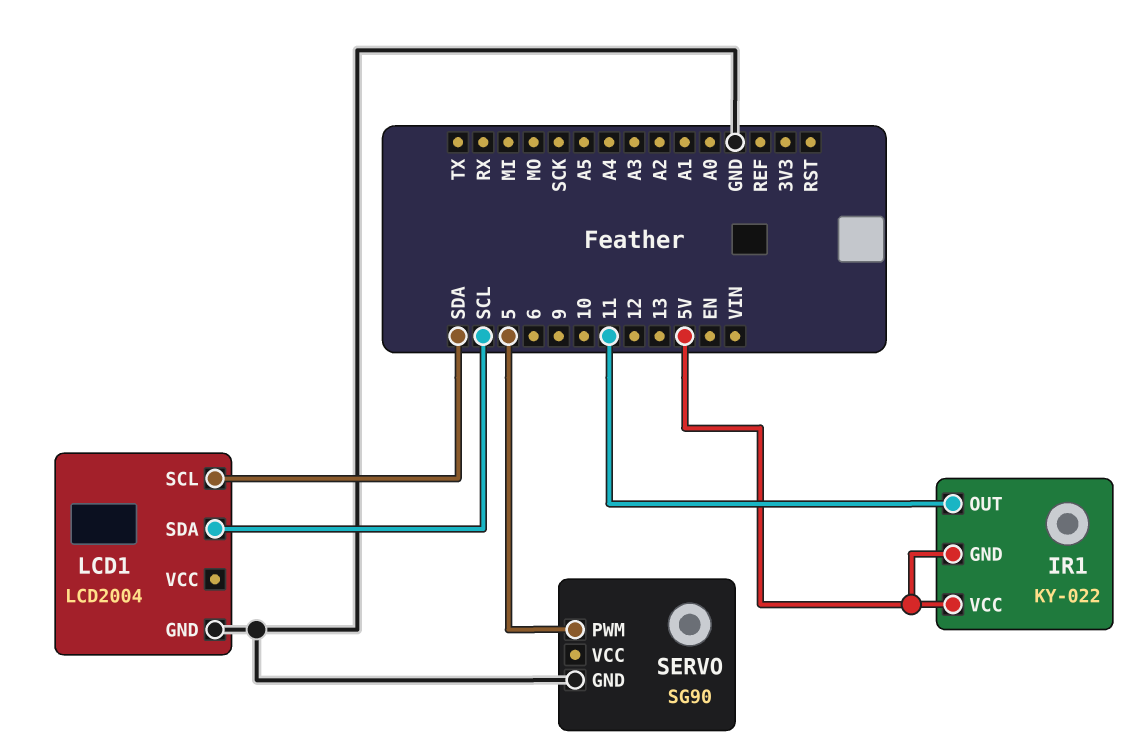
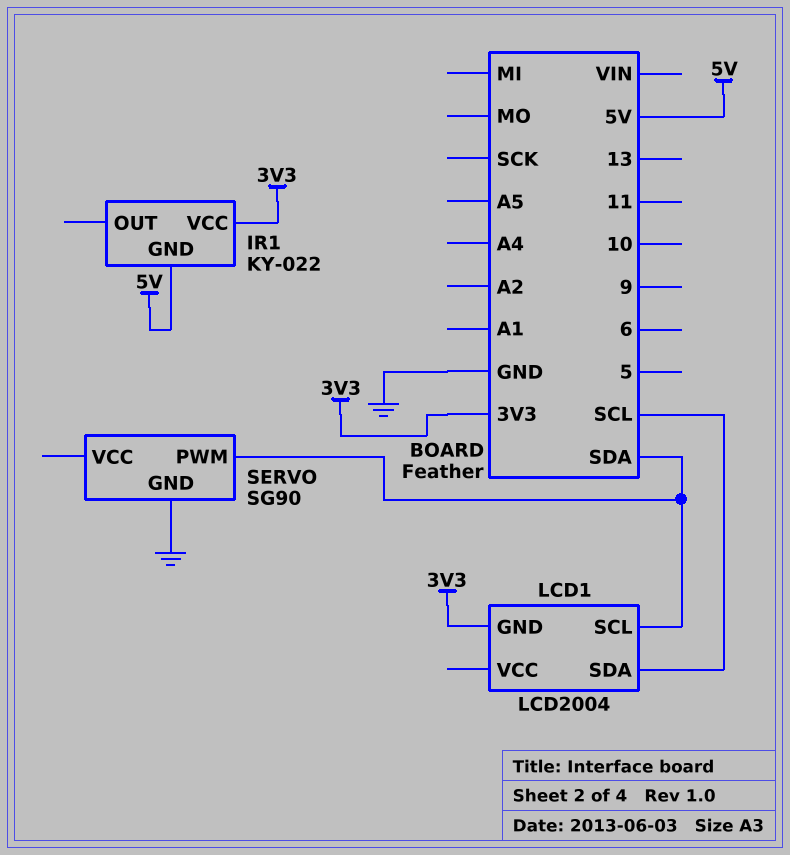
IR1 pin OUT: 11 -> none
IR1 pin VCC: 5V -> 3V3
LCD1 pin GND: GND -> 3V3
SERVO pin PWM: 5 -> SDA

